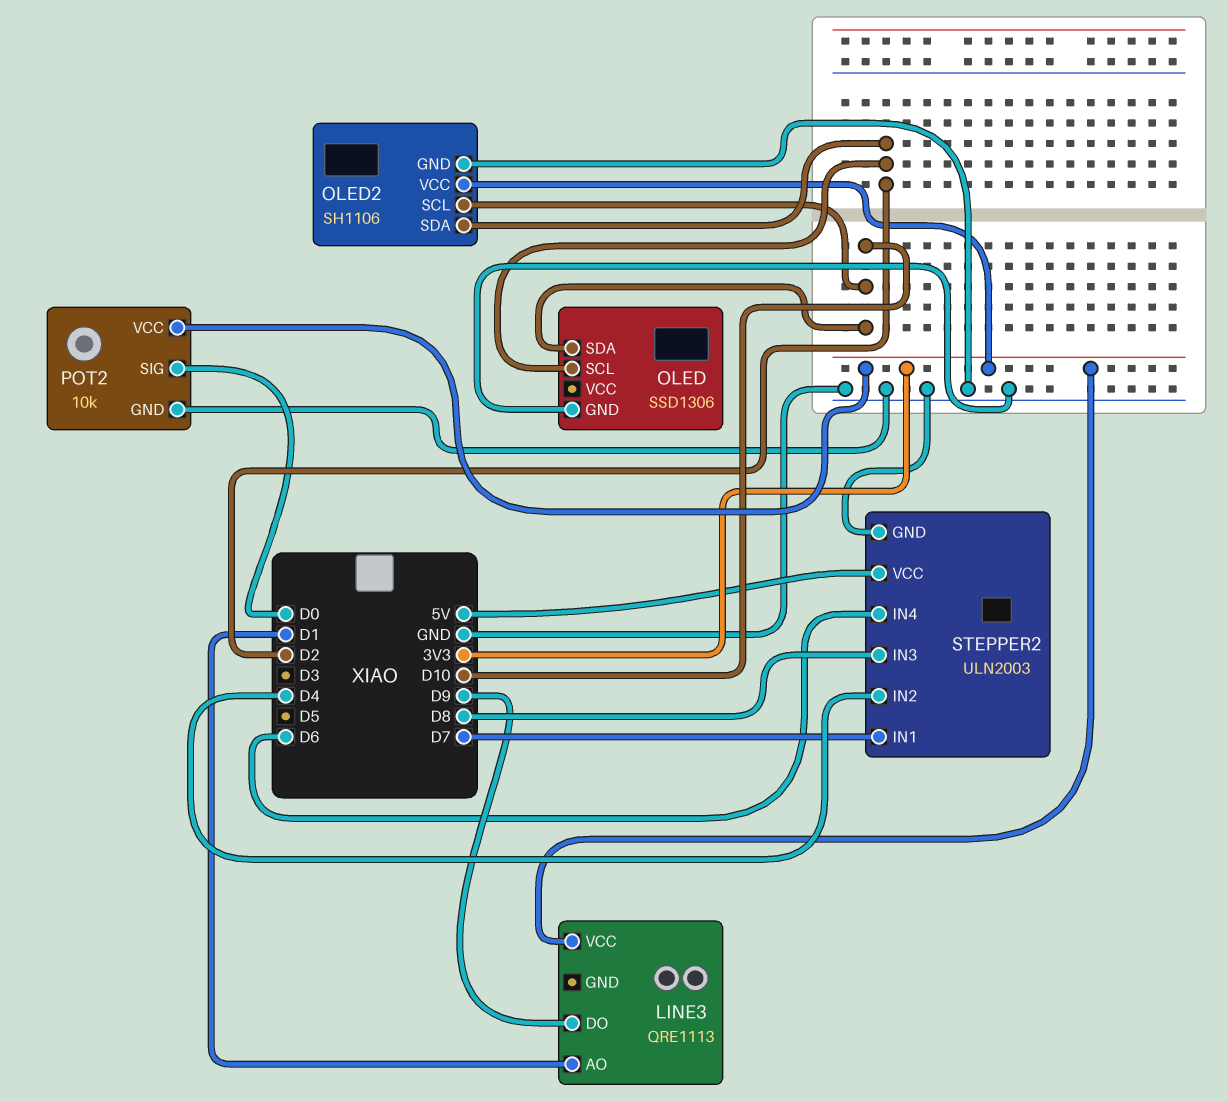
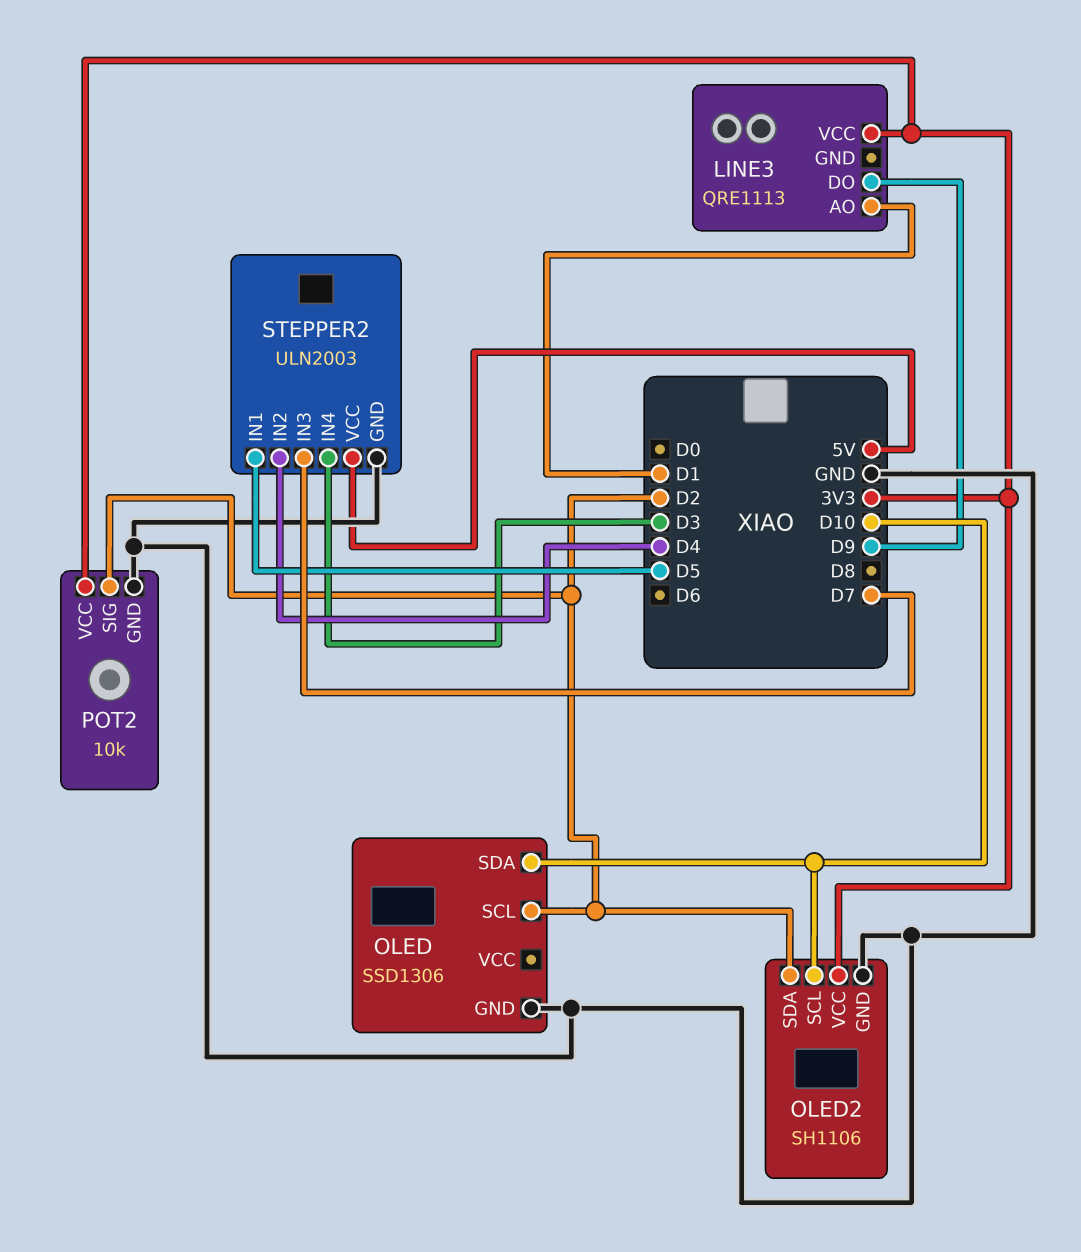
POT2 pin SIG: D0 -> D2
STEPPER2 pin IN1: D7 -> D5
STEPPER2 pin IN3: D8 -> D7
STEPPER2 pin IN4: D6 -> D3

